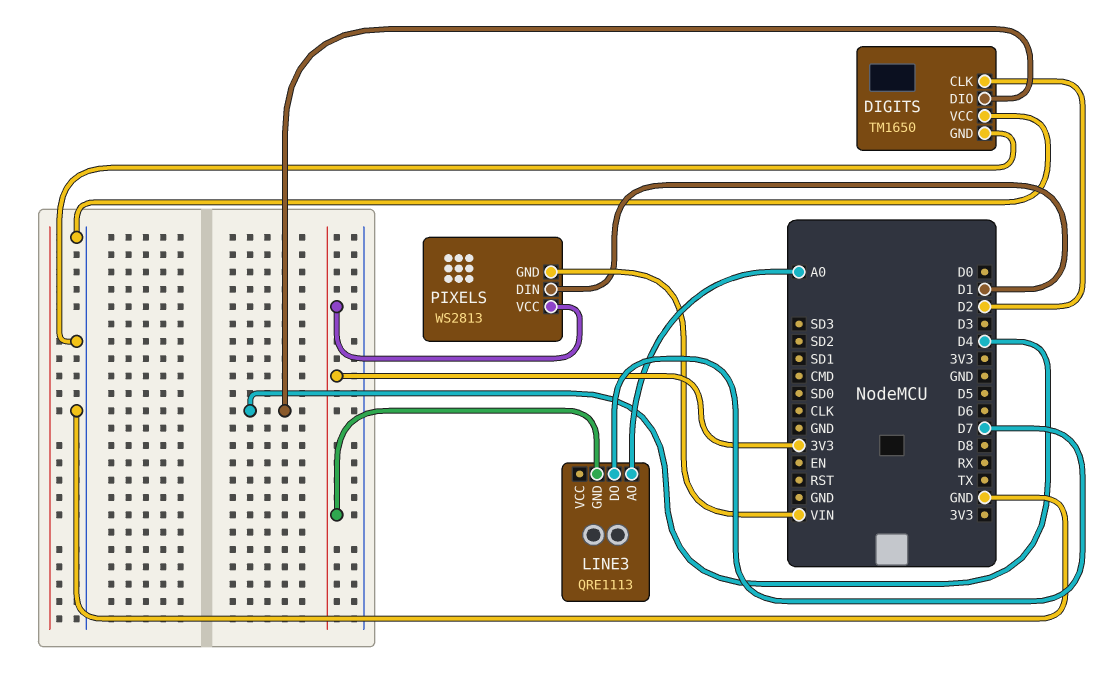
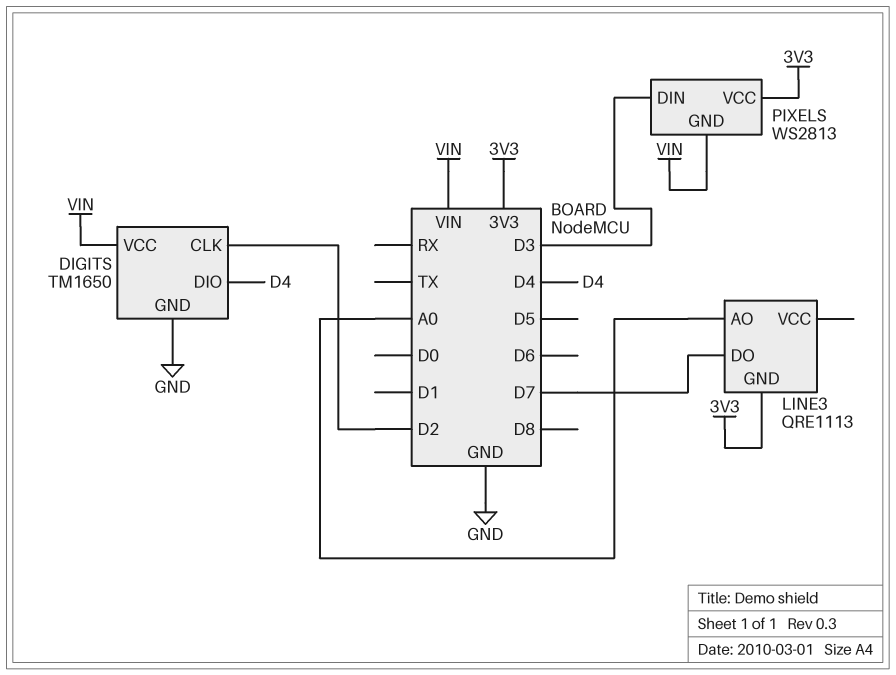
DIGITS pin VCC: GND -> VIN
PIXELS pin DIN: D1 -> D3

